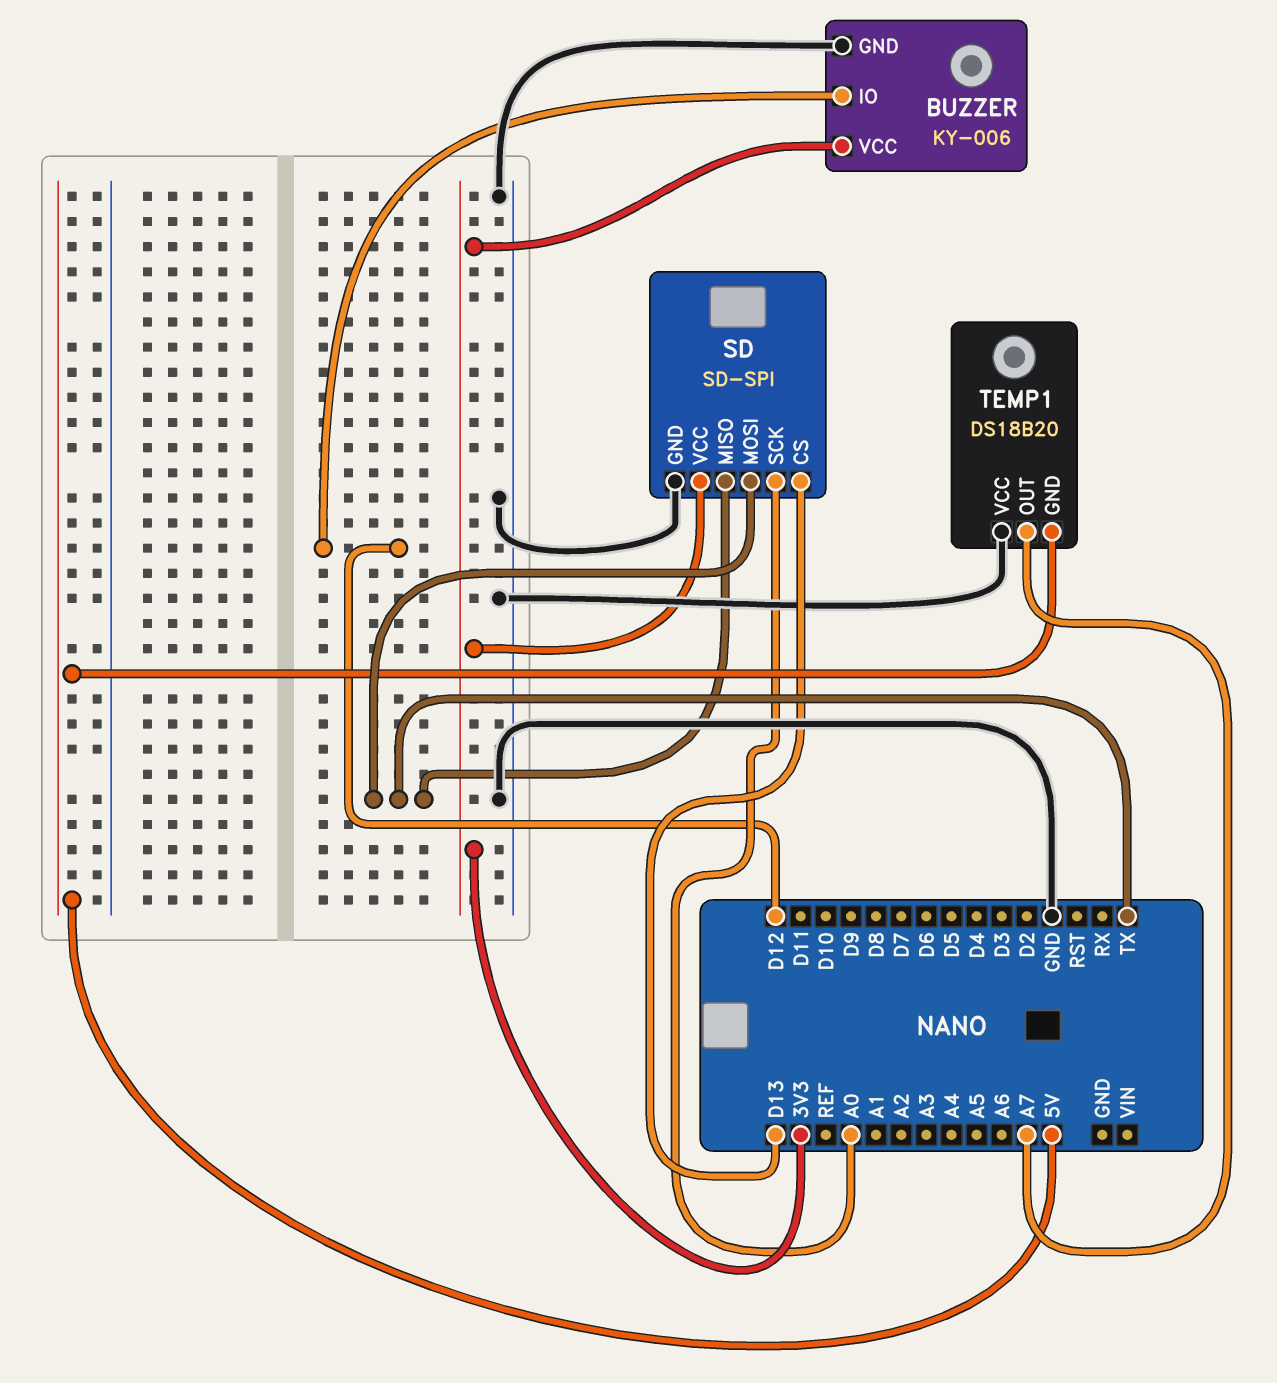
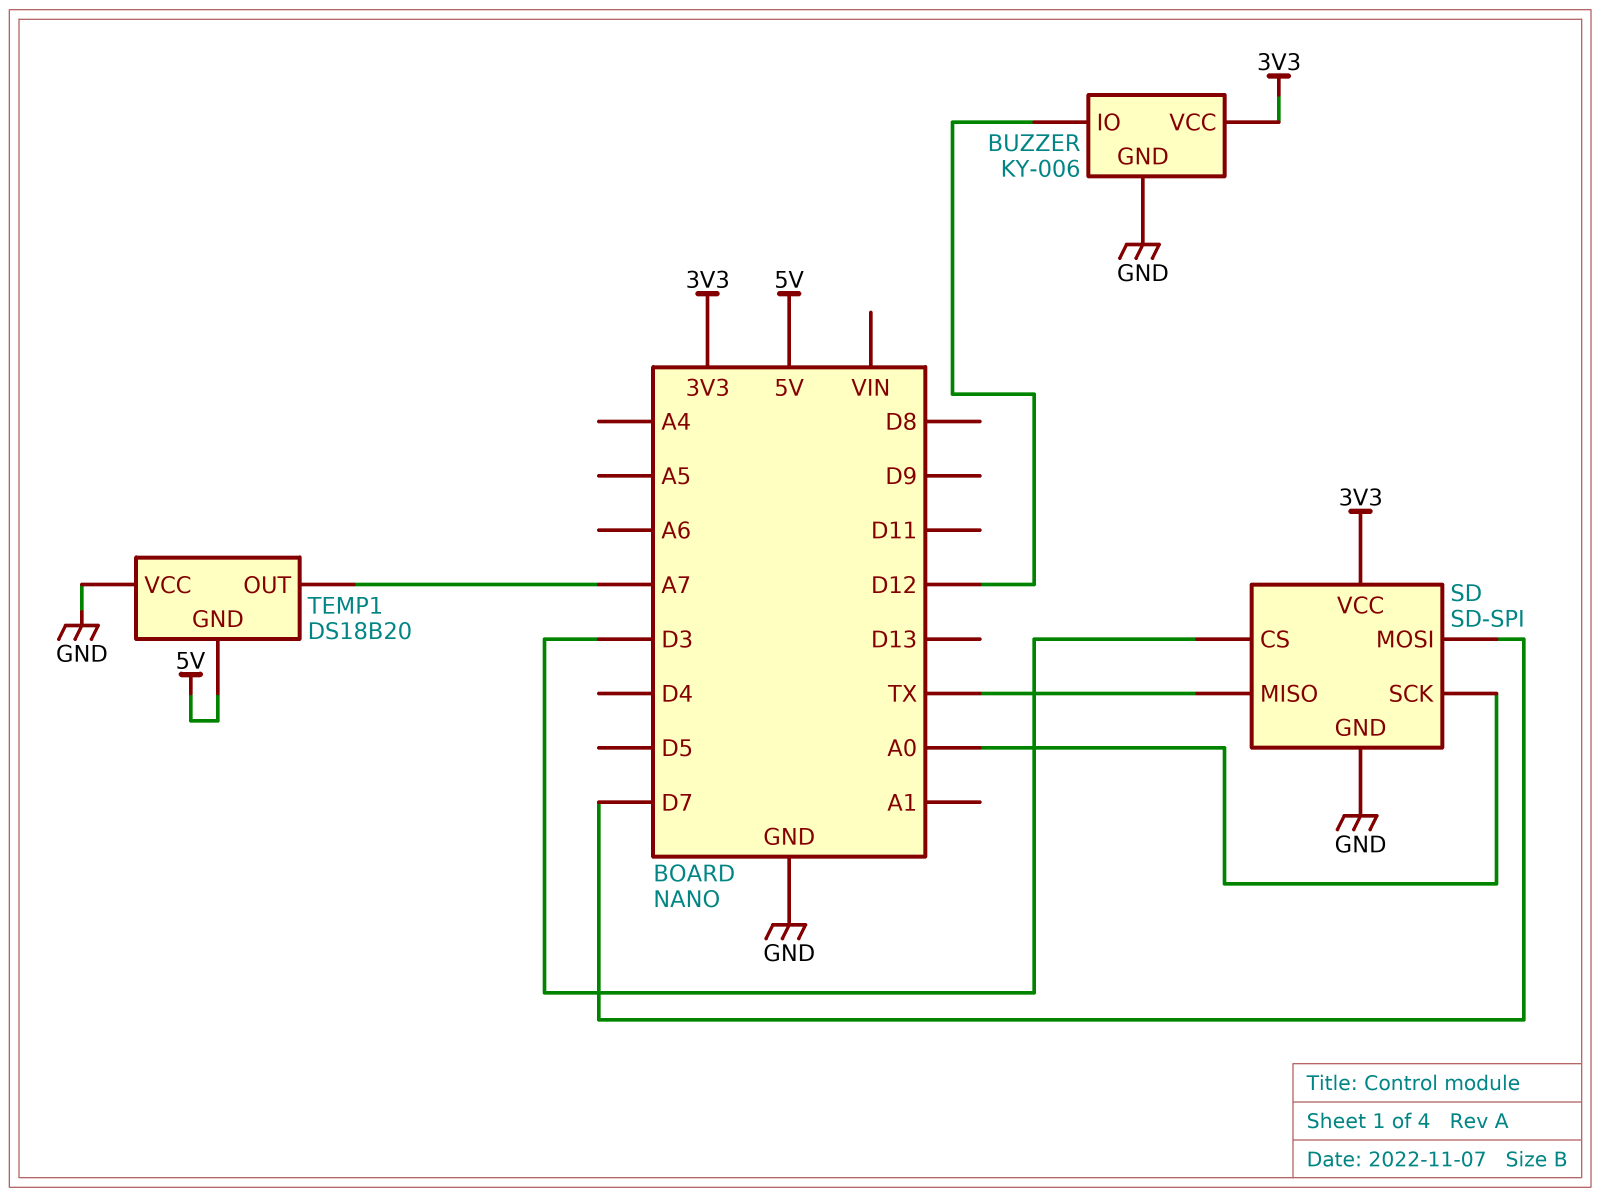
SD pin CS: D13 -> D3
SD pin MOSI: TX -> D7

